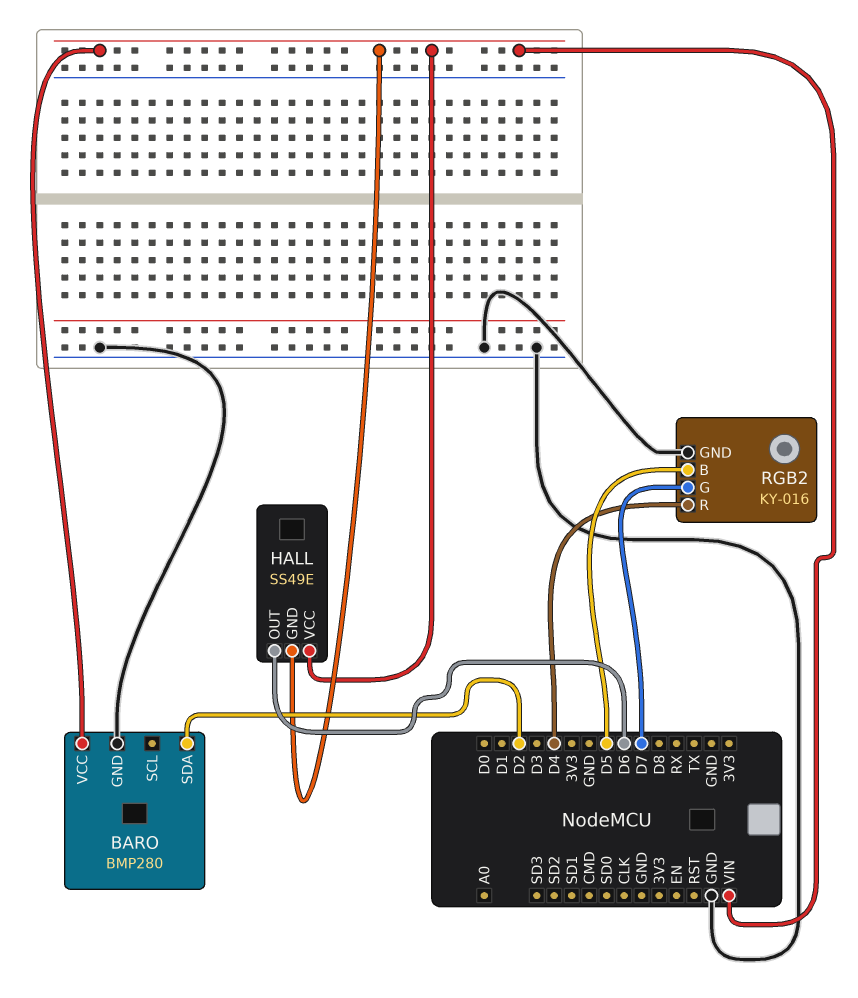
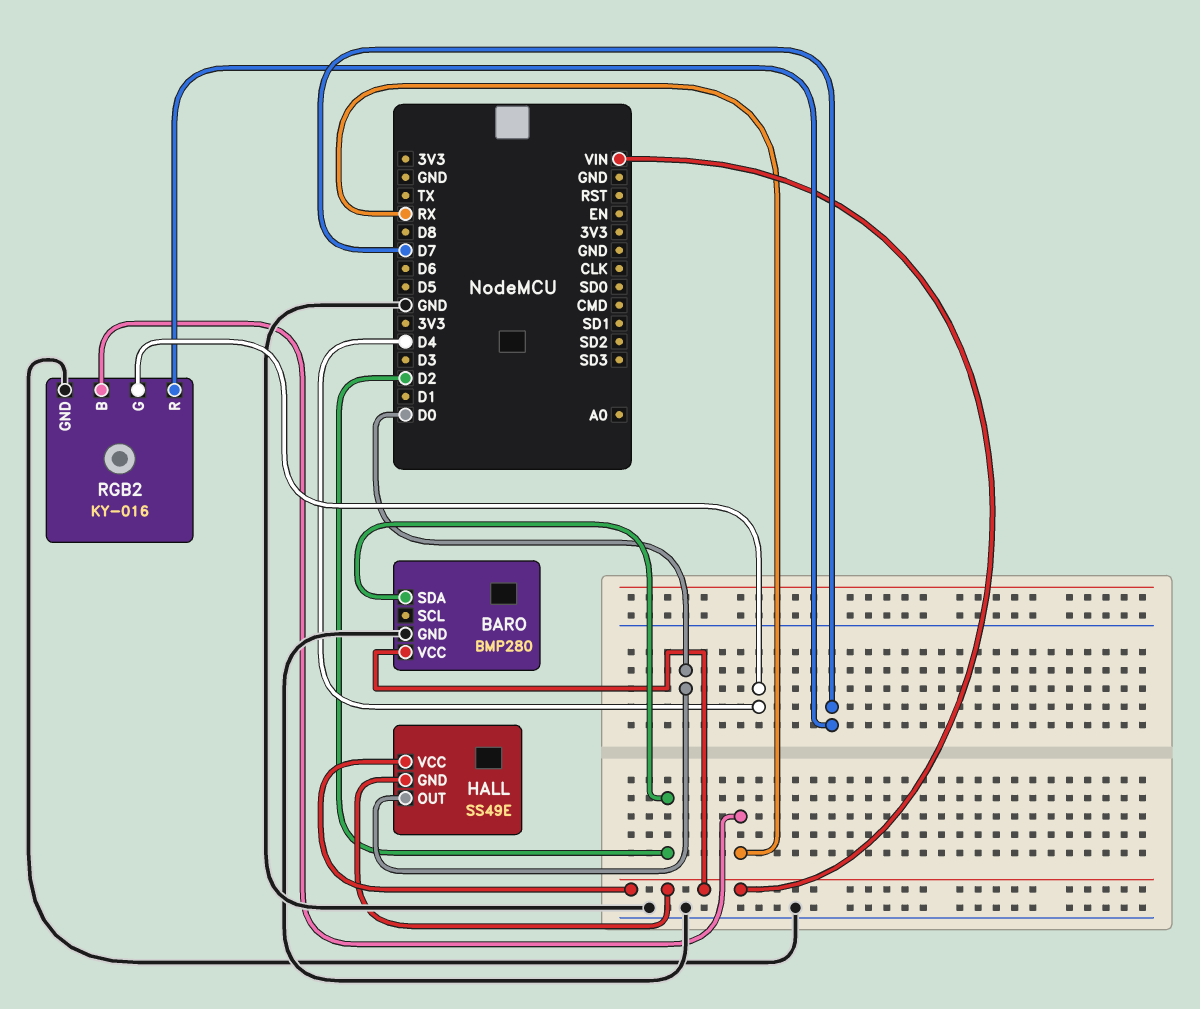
HALL pin OUT: D6 -> D0
RGB2 pin B: D5 -> RX
RGB2 pin G: D7 -> D4
RGB2 pin R: D4 -> D7

